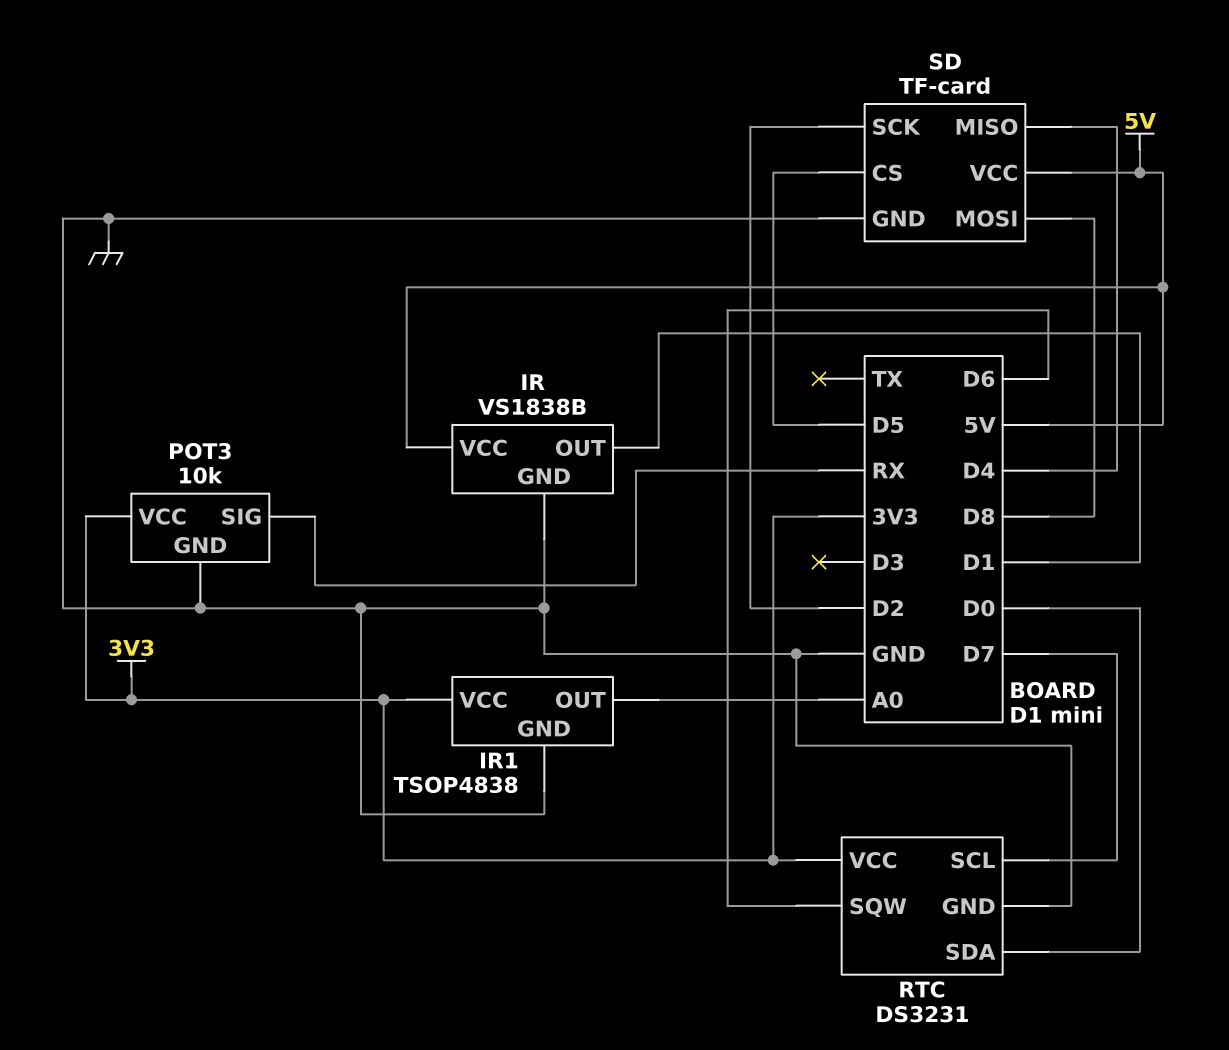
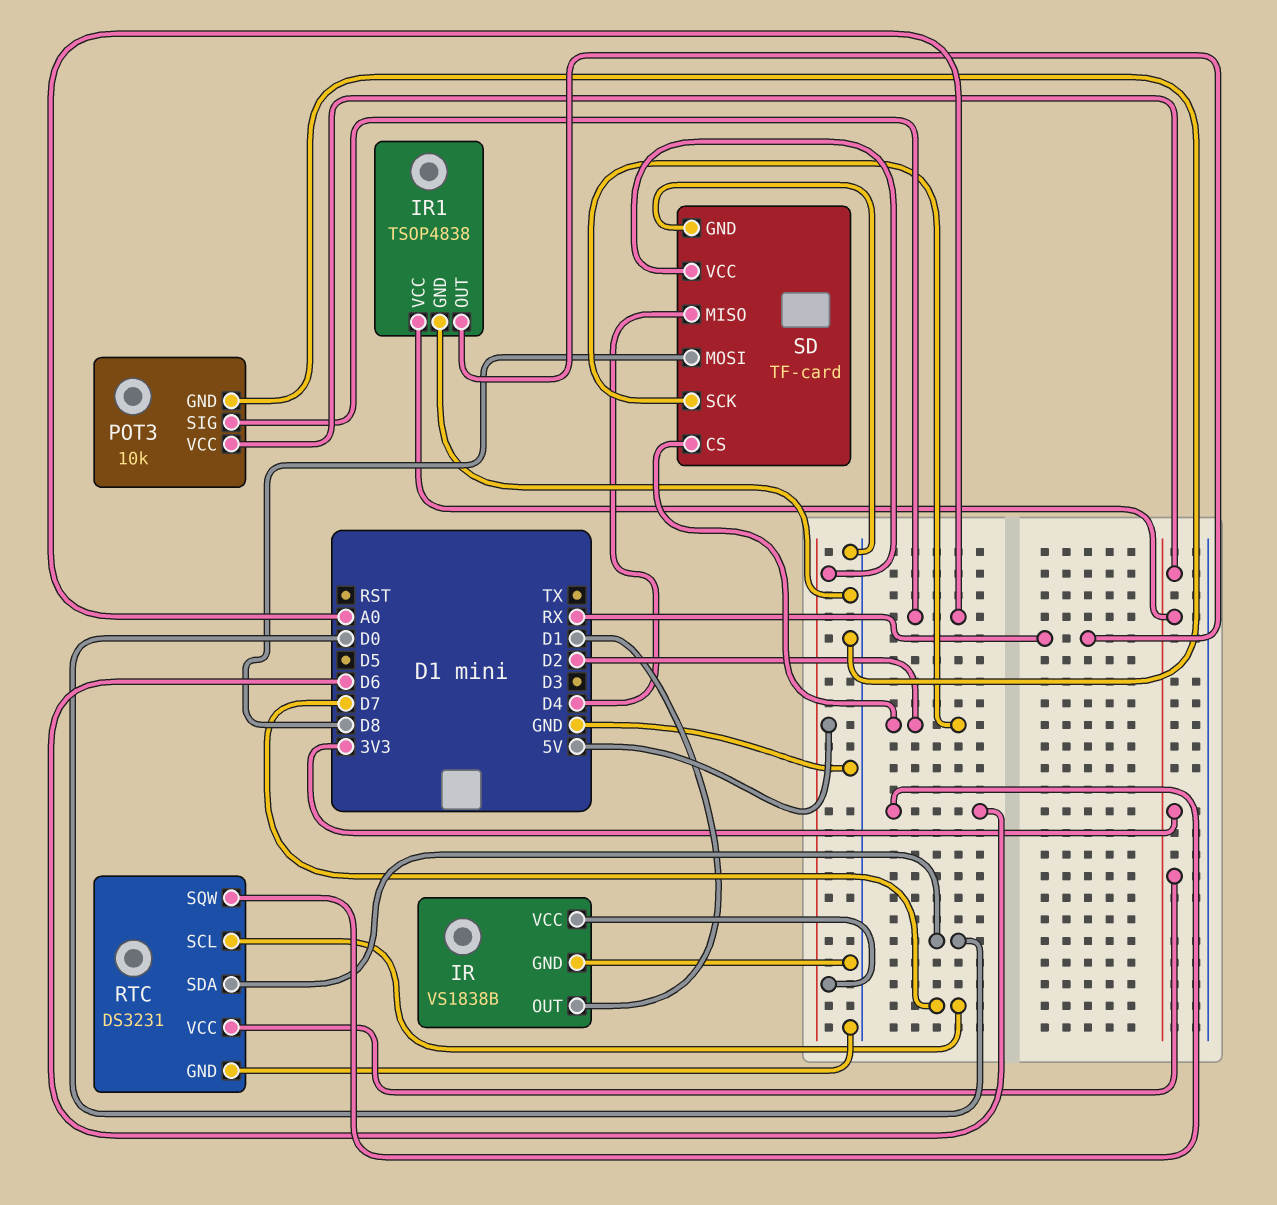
IR1 pin OUT: A0 -> RX
POT3 pin SIG: RX -> A0
SD pin CS: D5 -> D2

